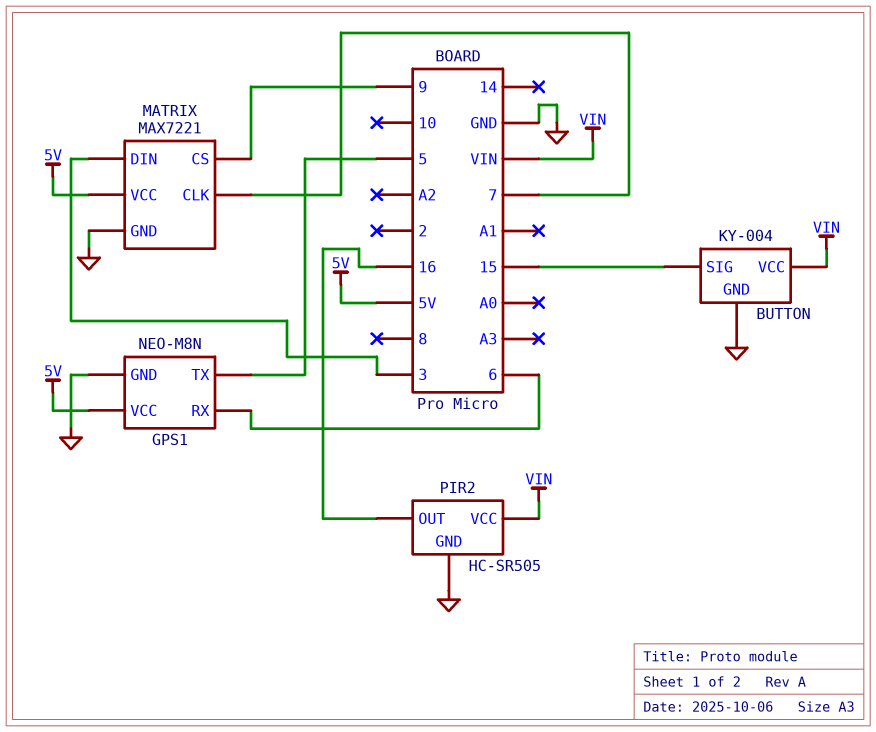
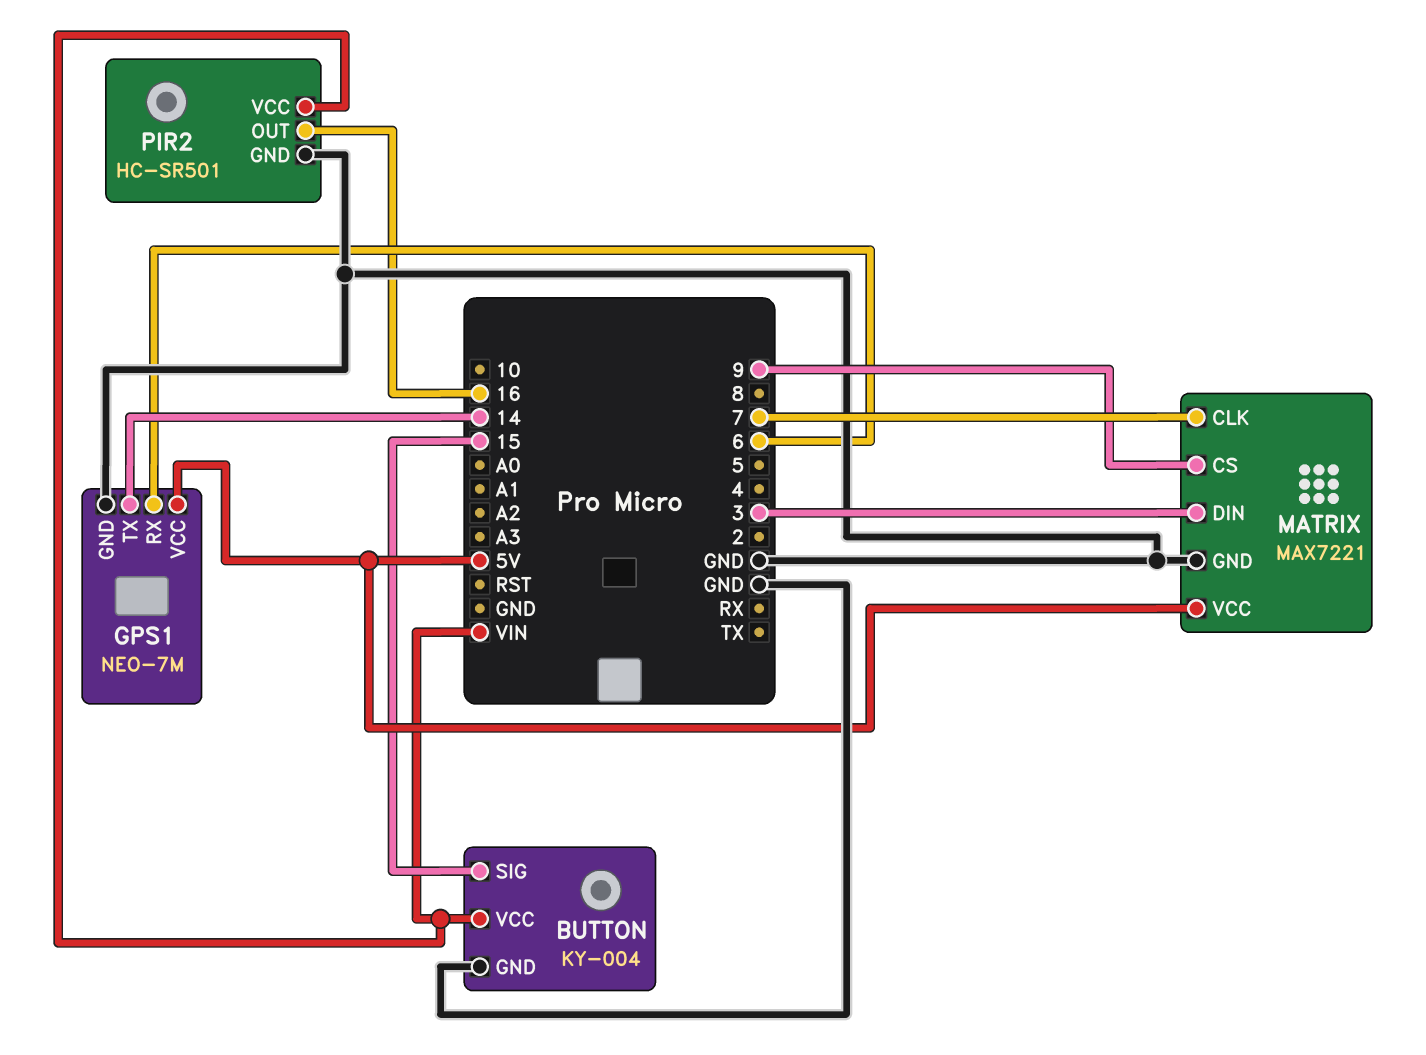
GPS1: NEO-M8N -> NEO-7M
GPS1 pin TX: 5 -> 14
PIR2: HC-SR505 -> HC-SR501

